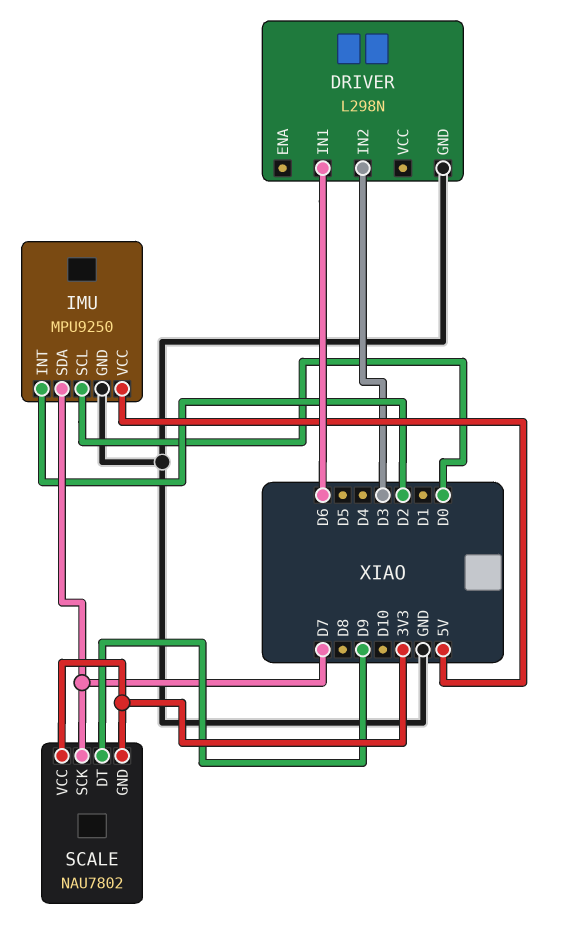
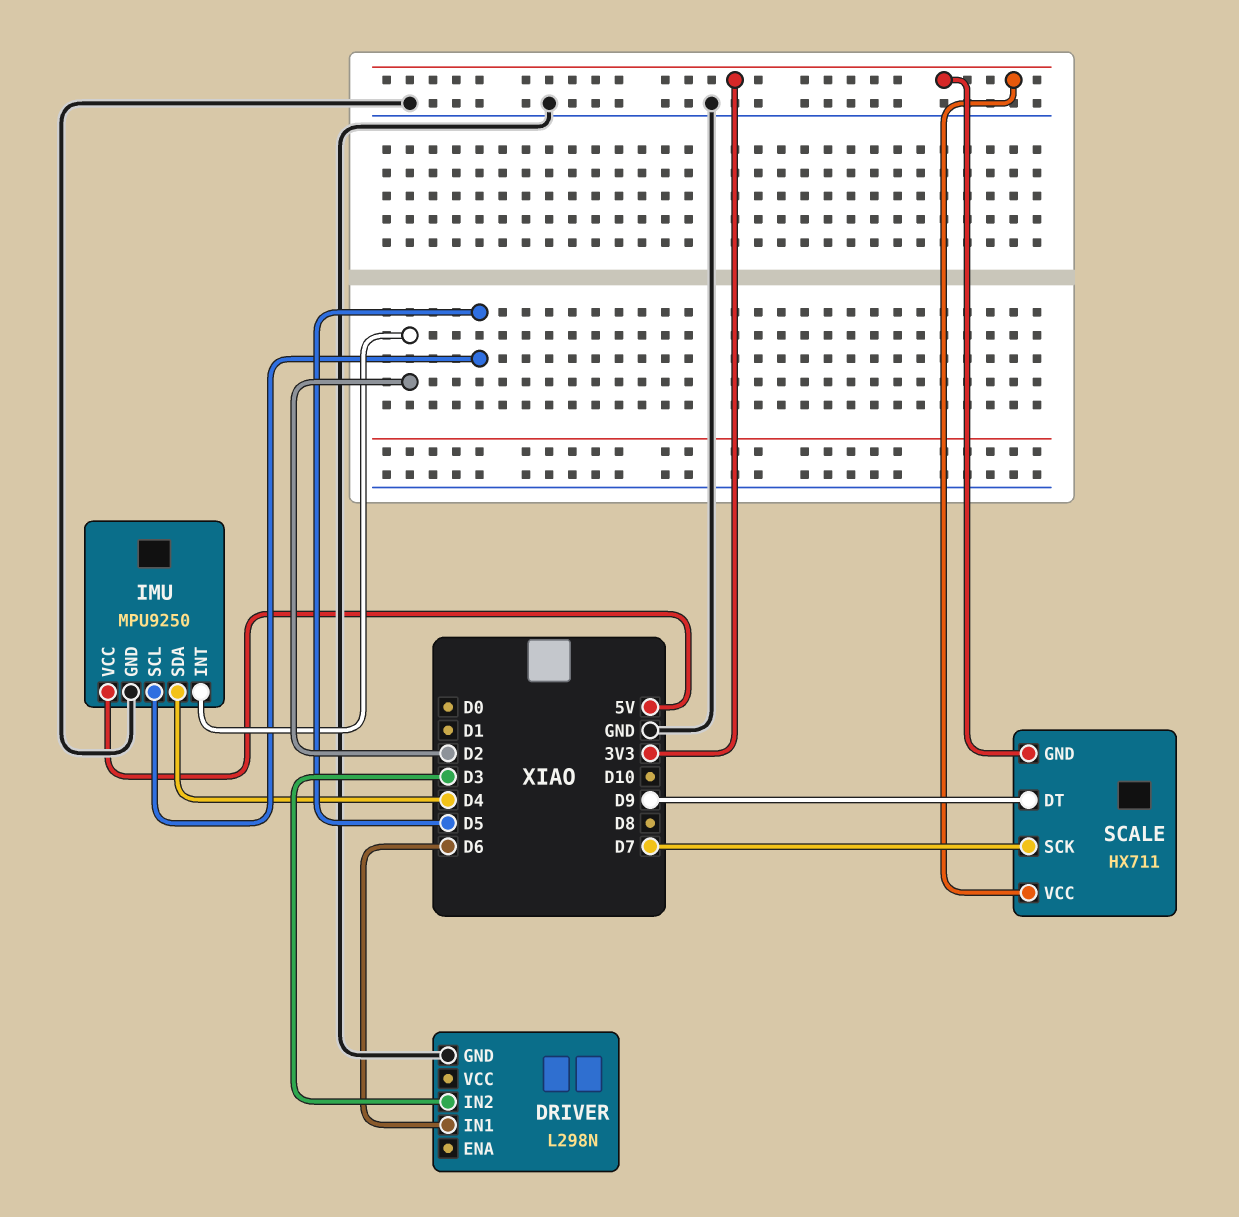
IMU pin SCL: D0 -> D5
IMU pin SDA: D7 -> D4
SCALE: NAU7802 -> HX711

